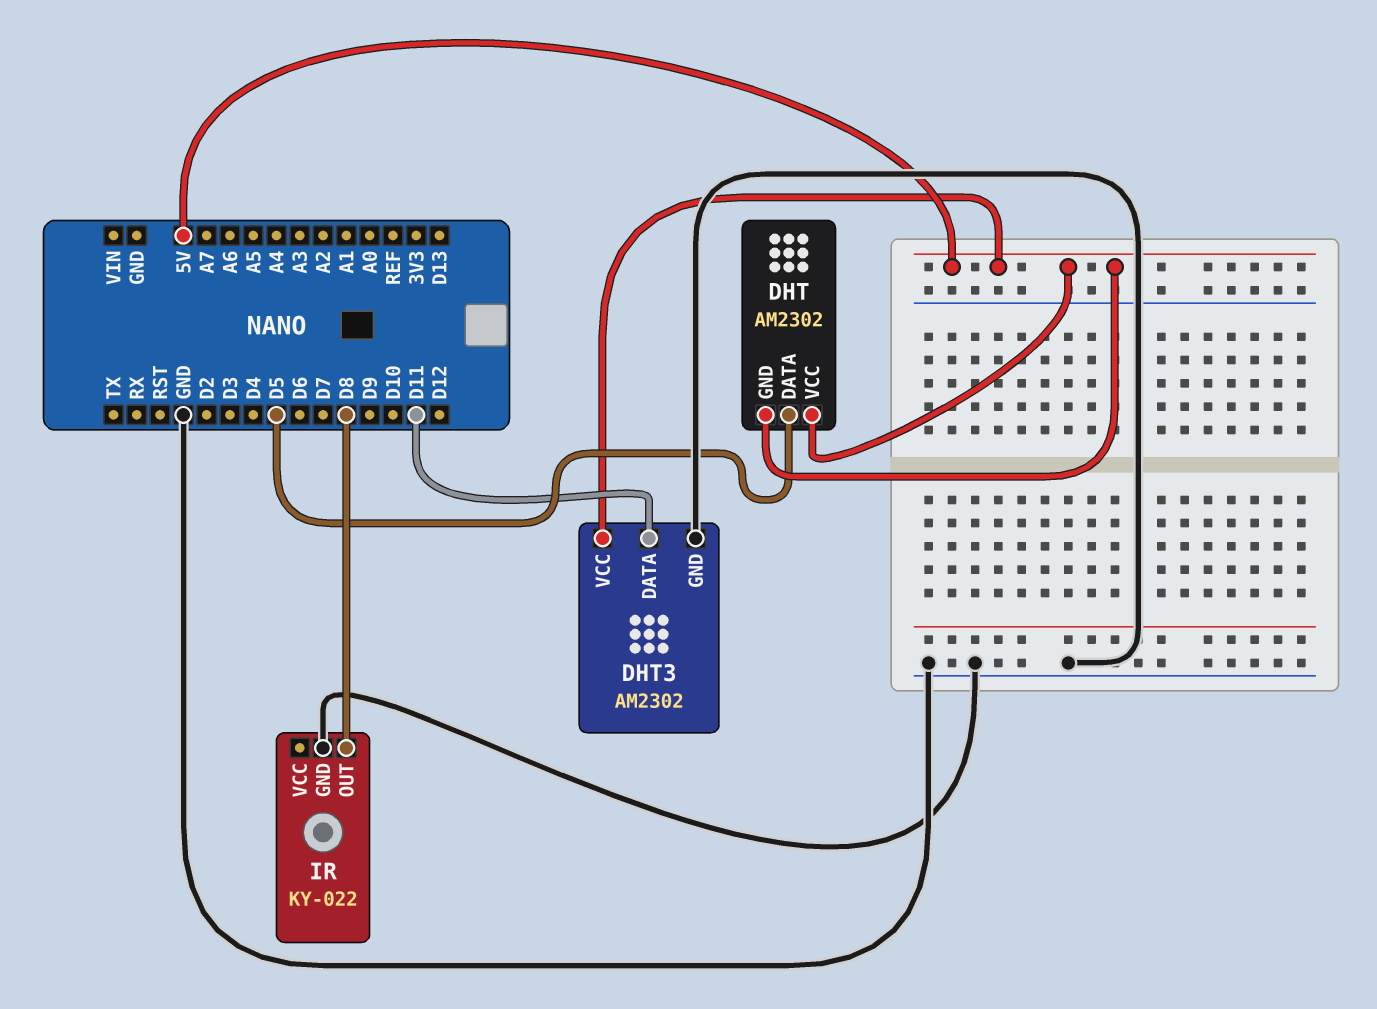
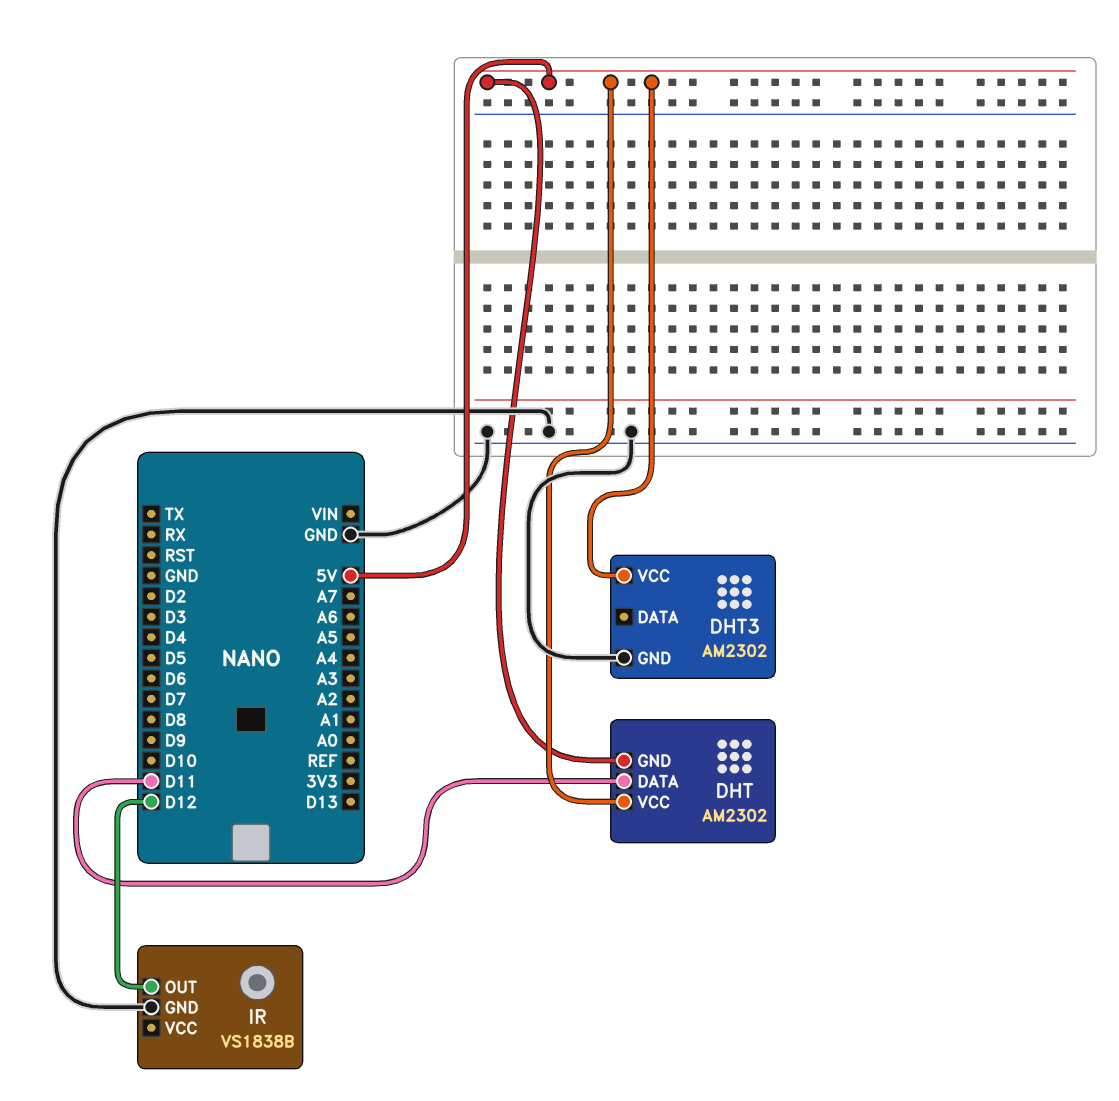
DHT pin DATA: D5 -> D11
DHT3 pin DATA: D11 -> none
IR: KY-022 -> VS1838B
IR pin OUT: D8 -> D12

